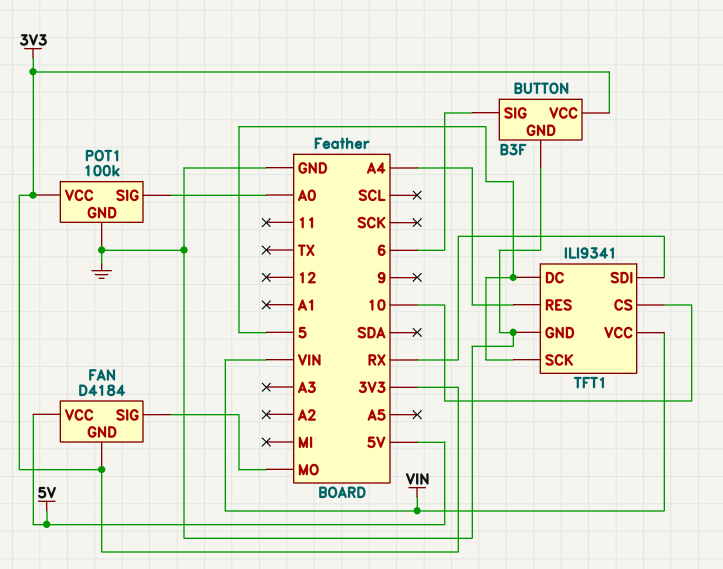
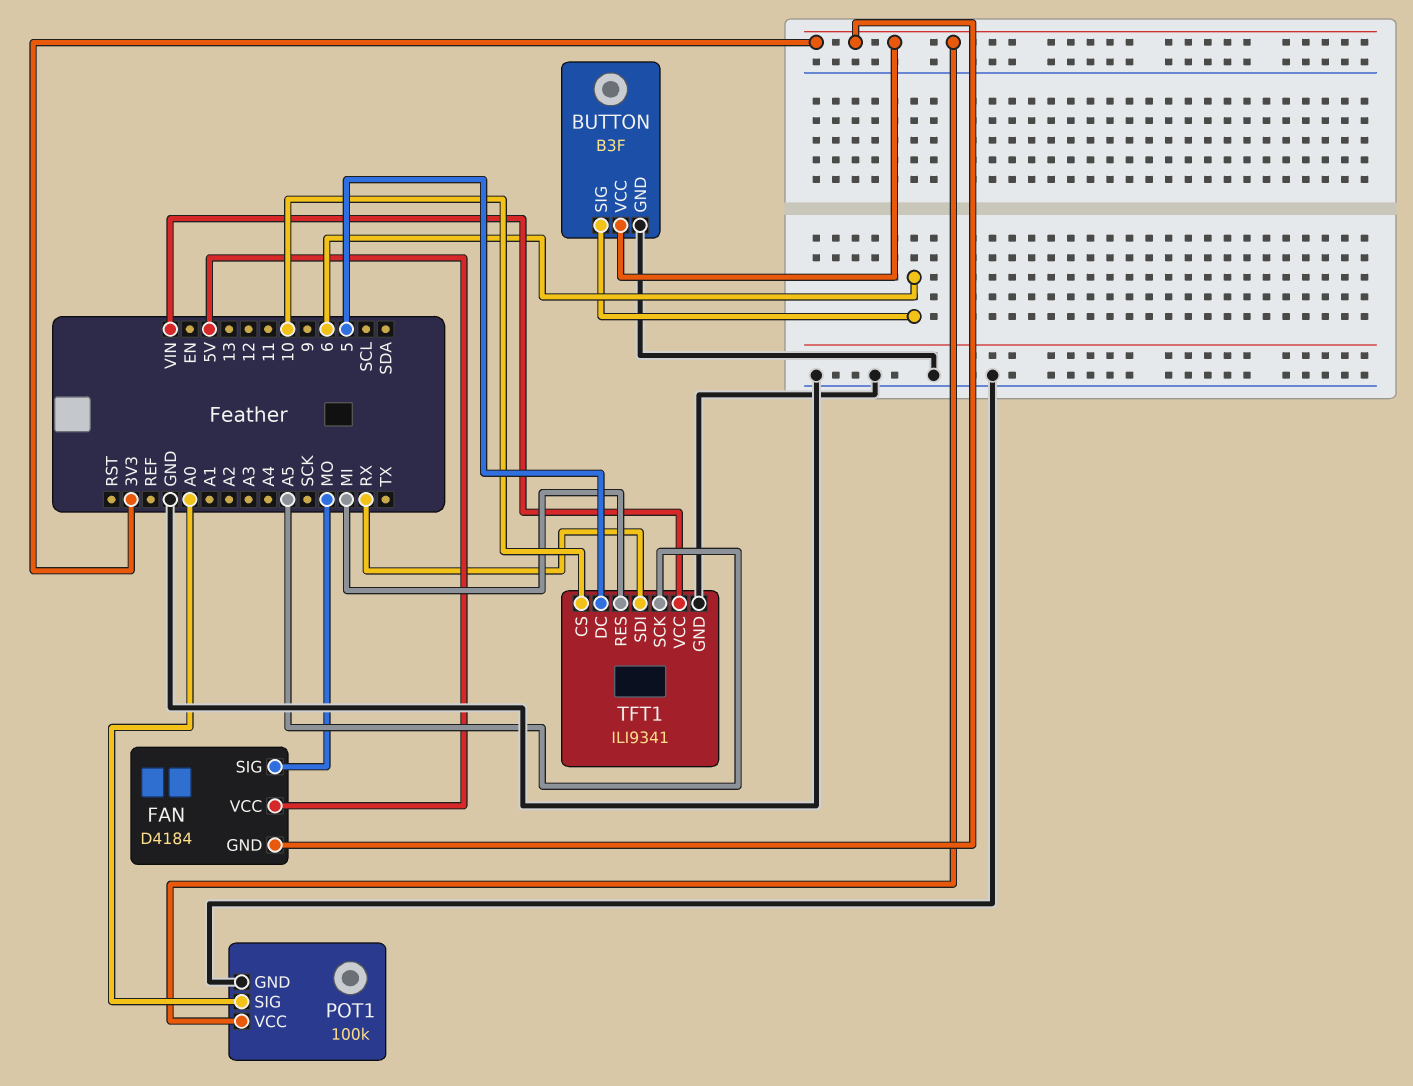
TFT1 pin RES: A4 -> MI
TFT1 pin SCK: 5 -> A5

